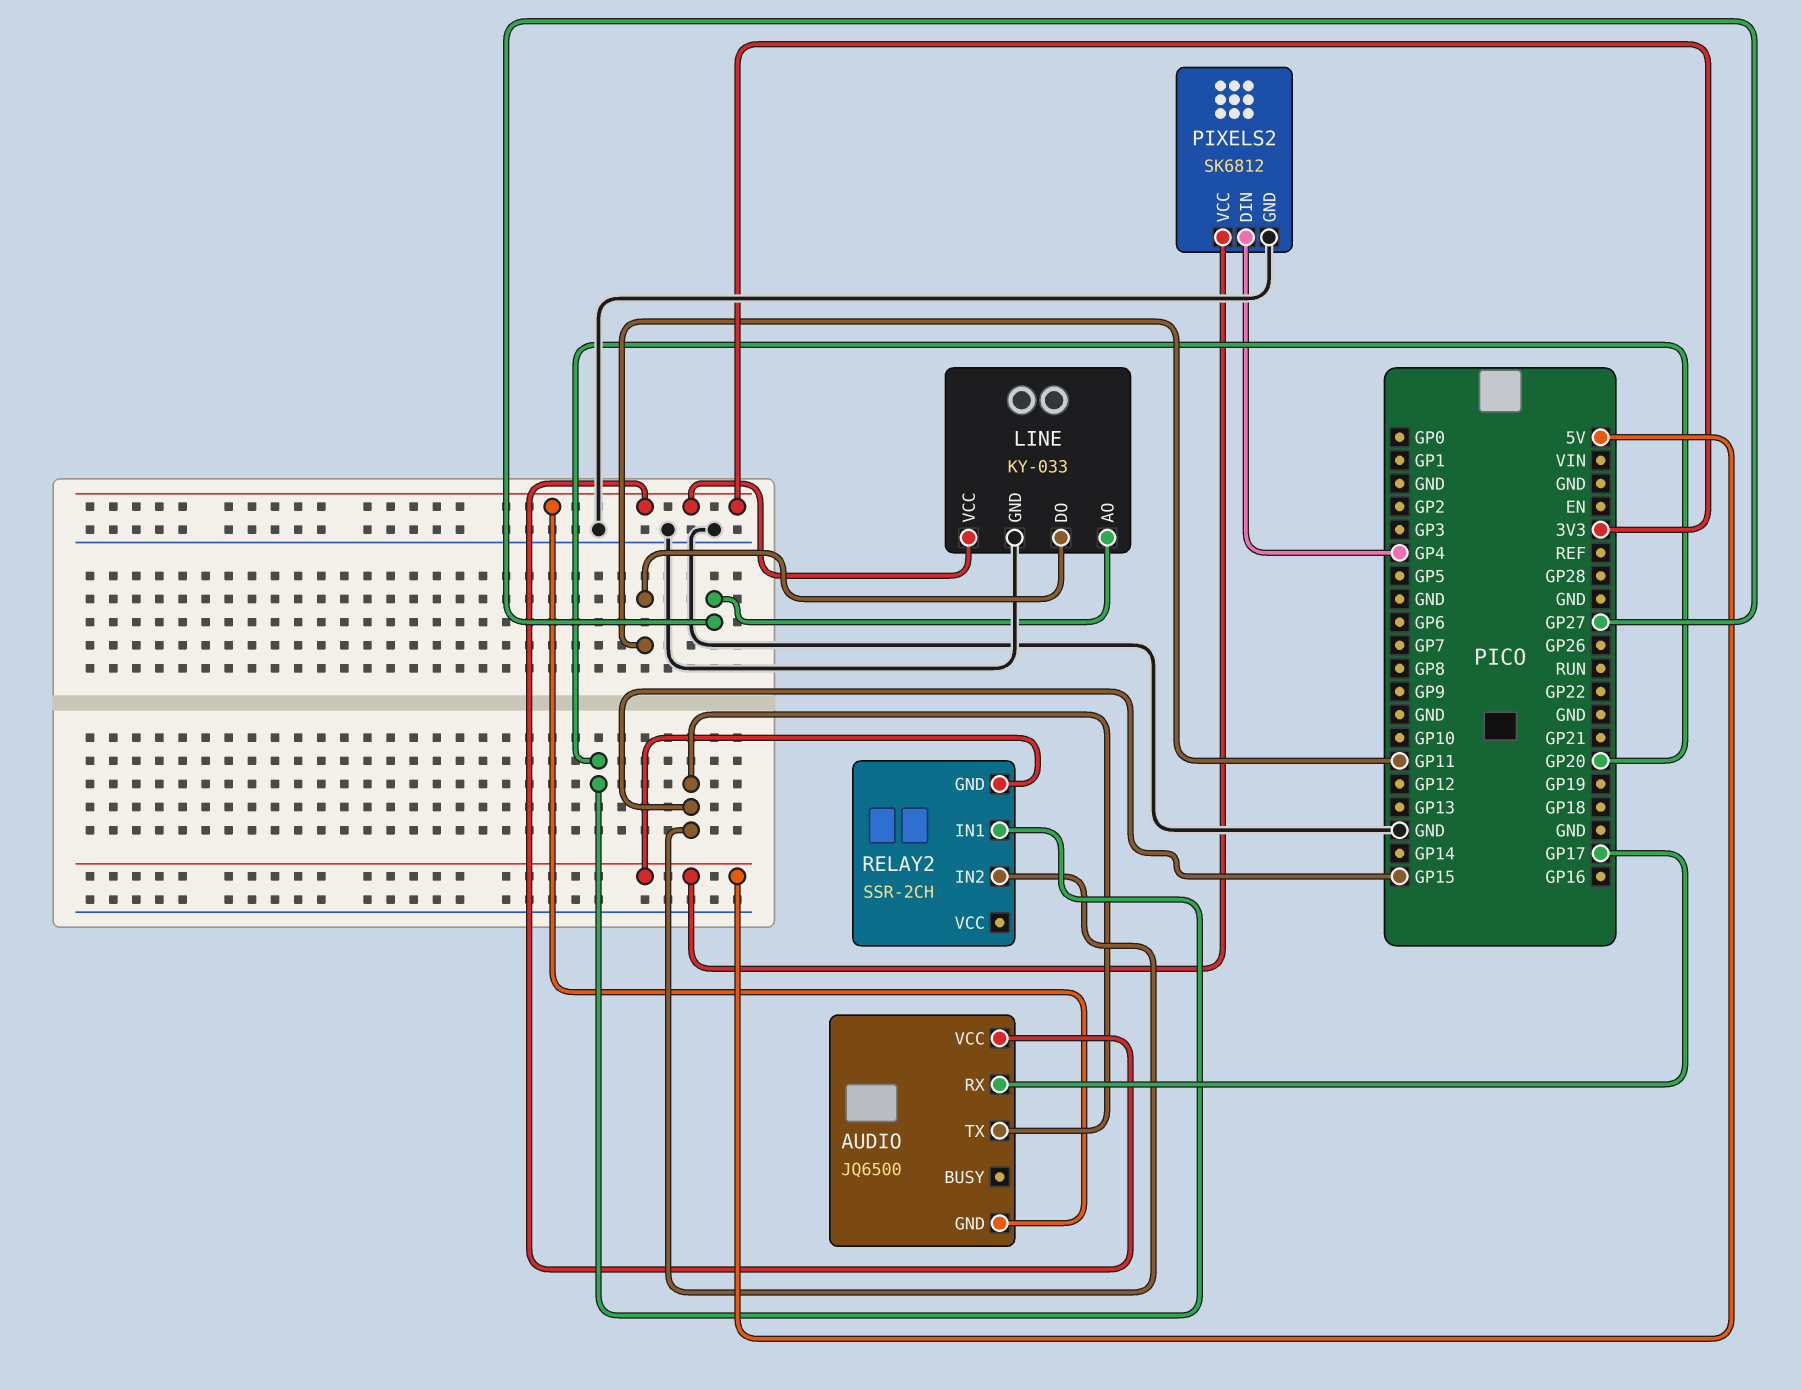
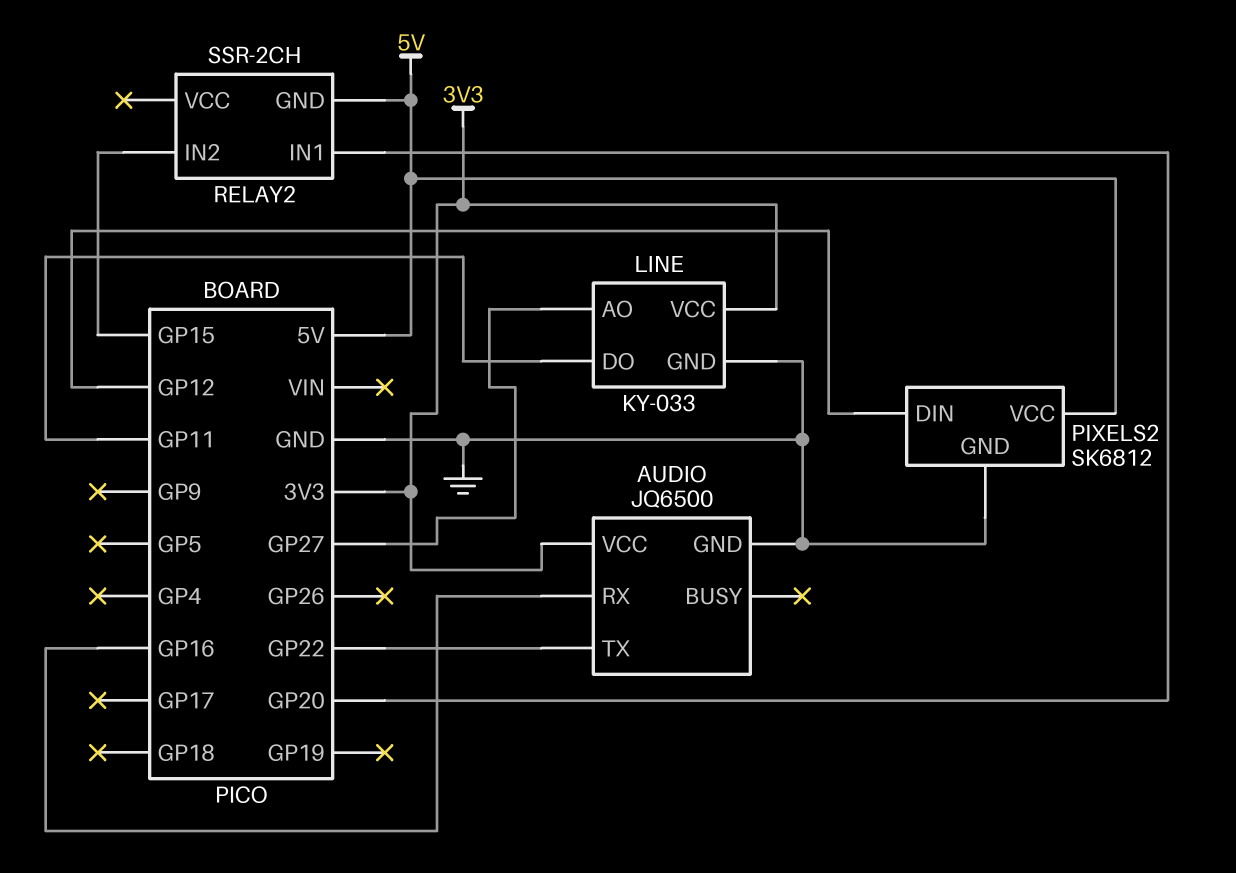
AUDIO pin GND: 3V3 -> GND
AUDIO pin RX: GP17 -> GP16
AUDIO pin TX: GP15 -> GP22
PIXELS2 pin DIN: GP4 -> GP12

